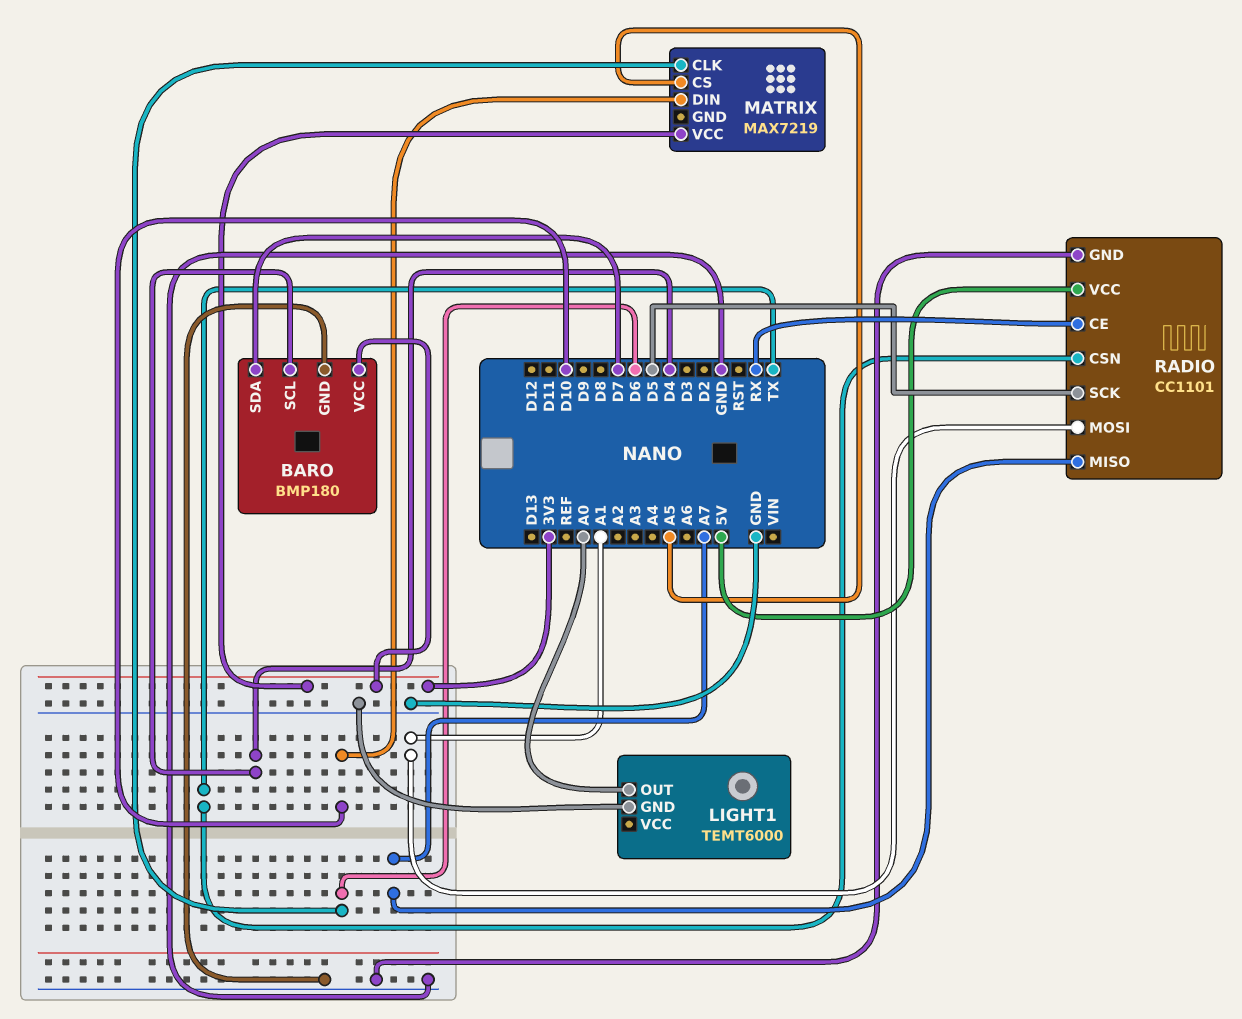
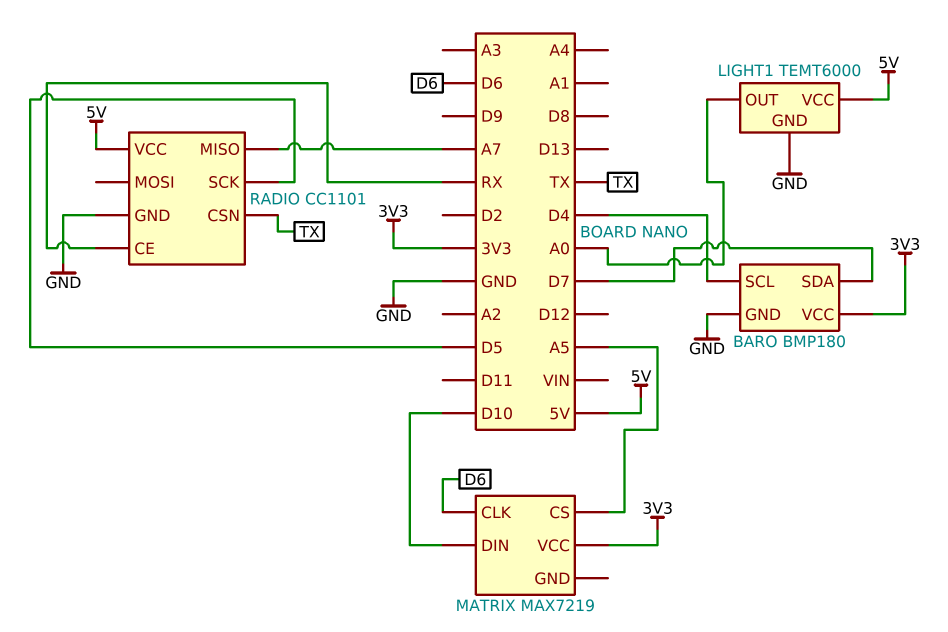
LIGHT1 pin VCC: none -> 5V
RADIO pin MOSI: A1 -> none

